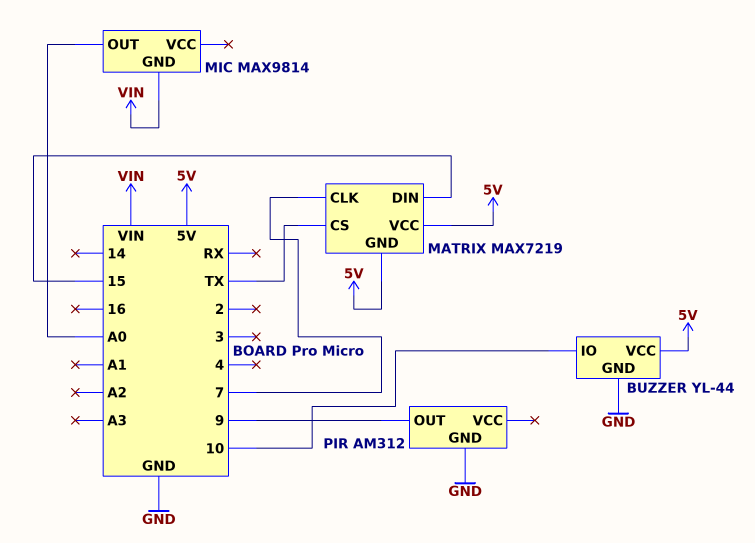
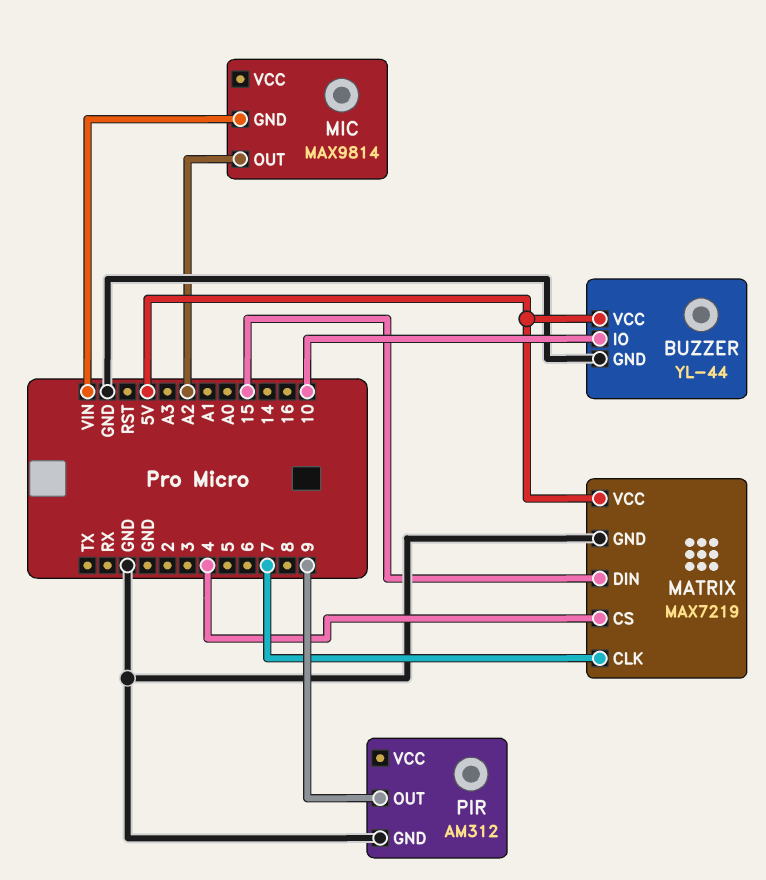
MATRIX pin CS: TX -> 4
MATRIX pin GND: 5V -> GND
MIC pin OUT: A0 -> A2

